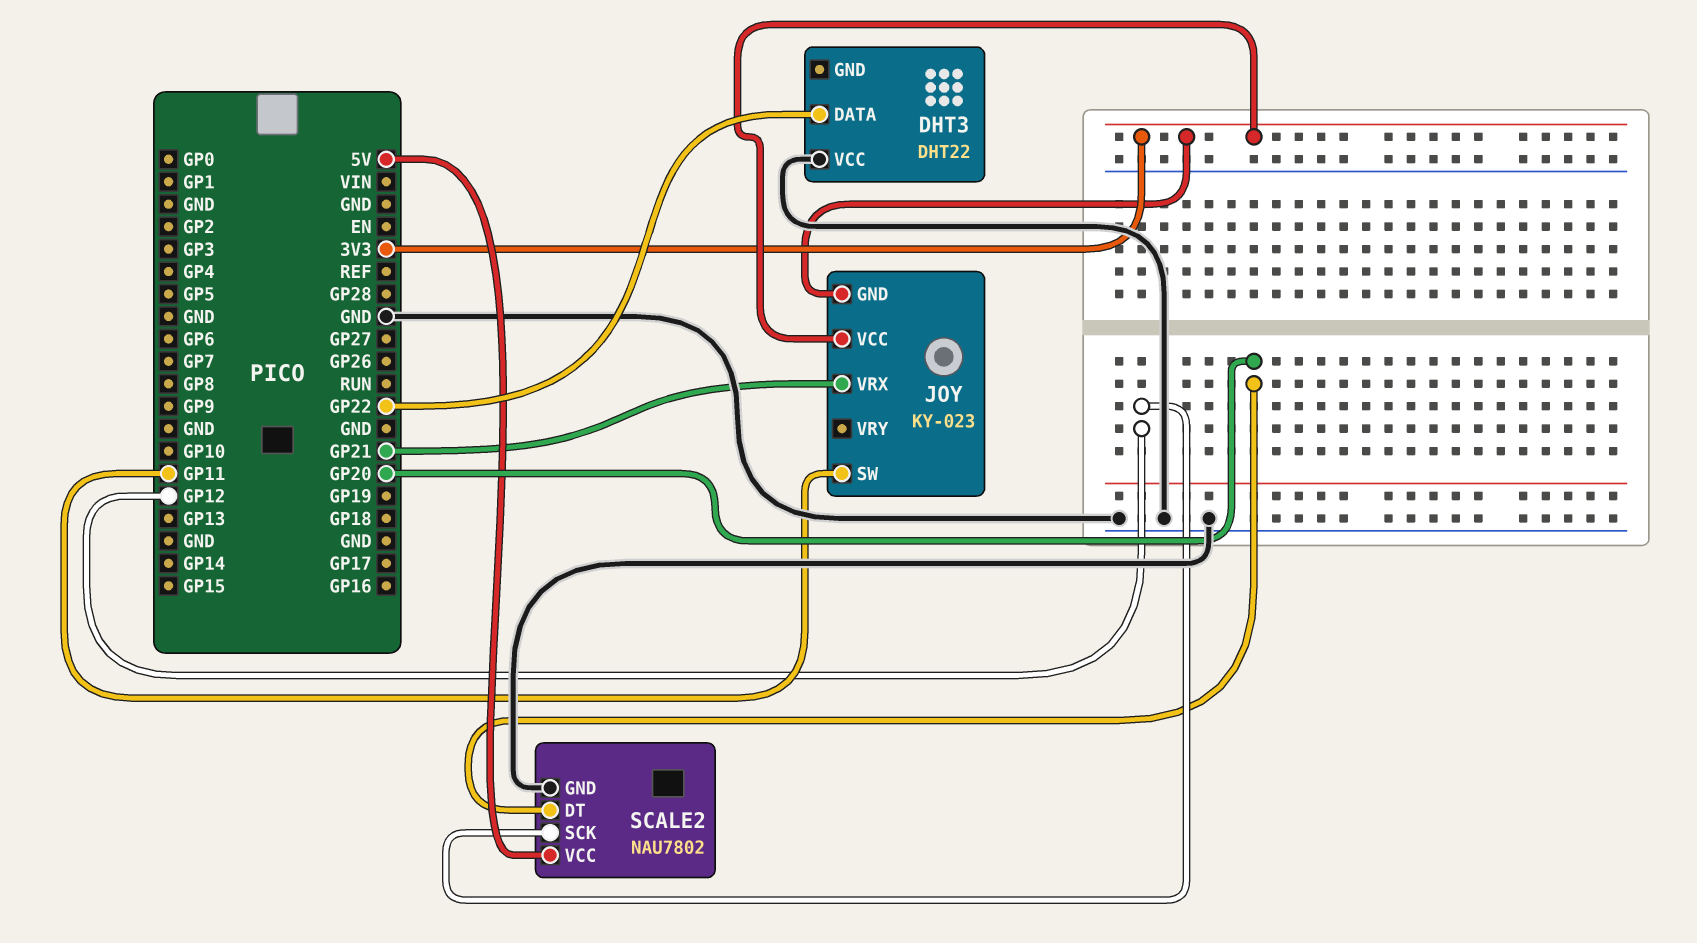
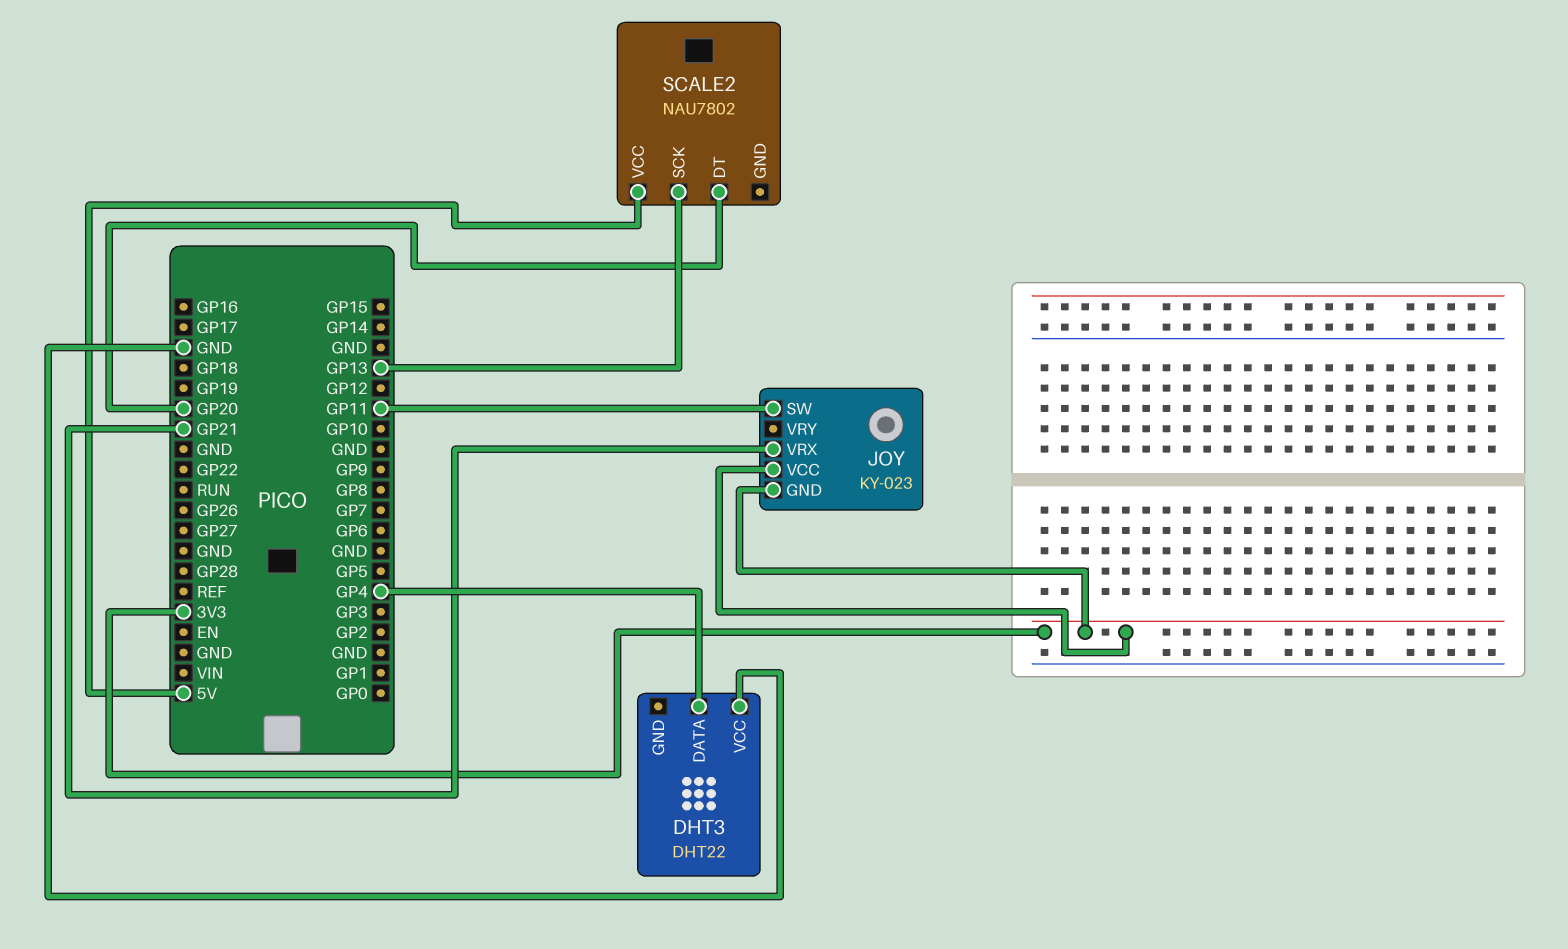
DHT3 pin DATA: GP22 -> GP4
SCALE2 pin GND: GND -> none
SCALE2 pin SCK: GP12 -> GP13

